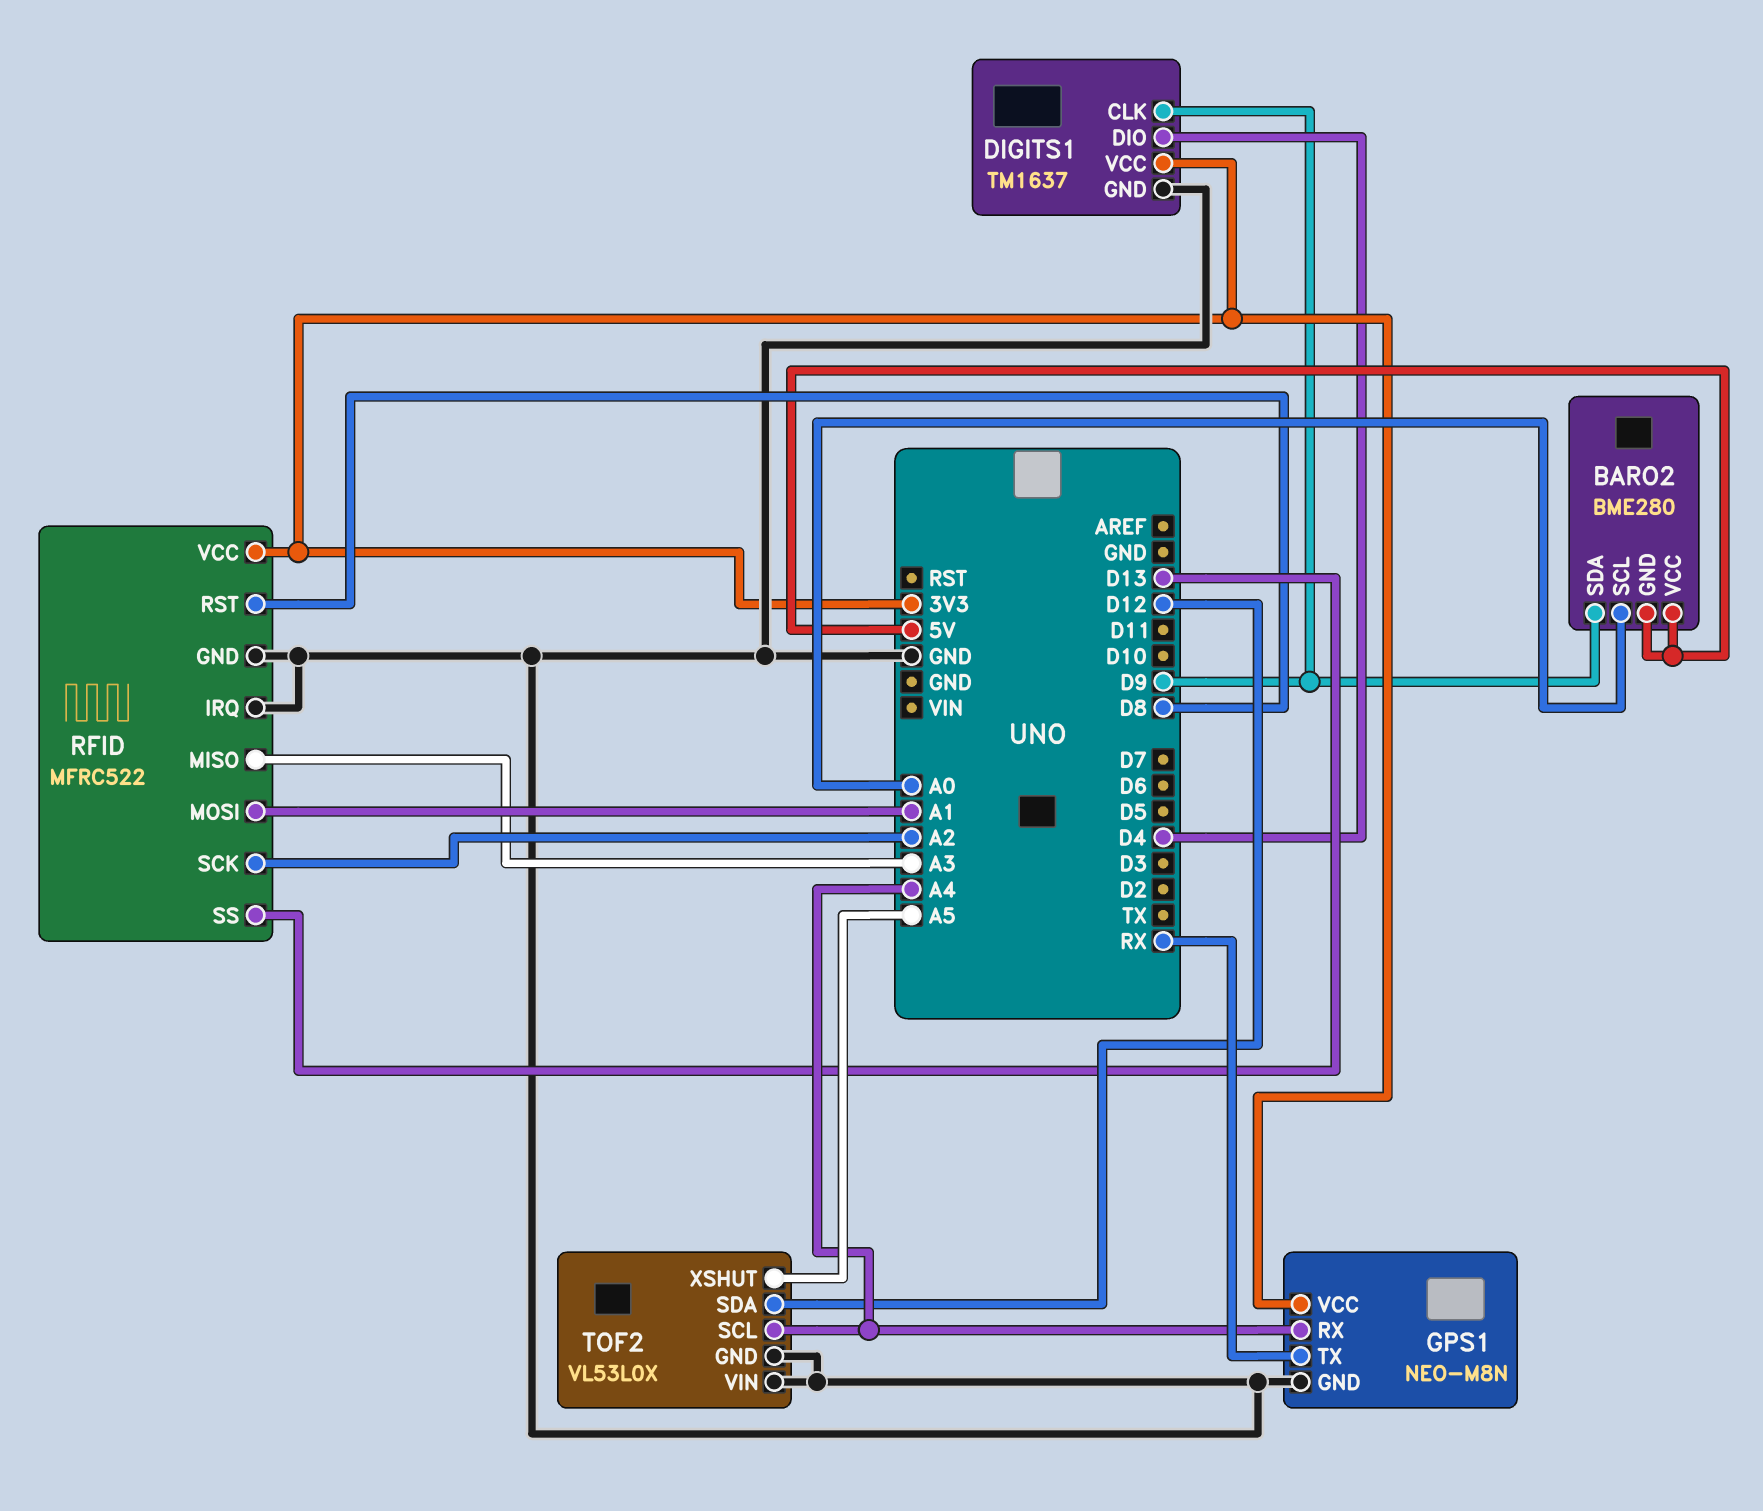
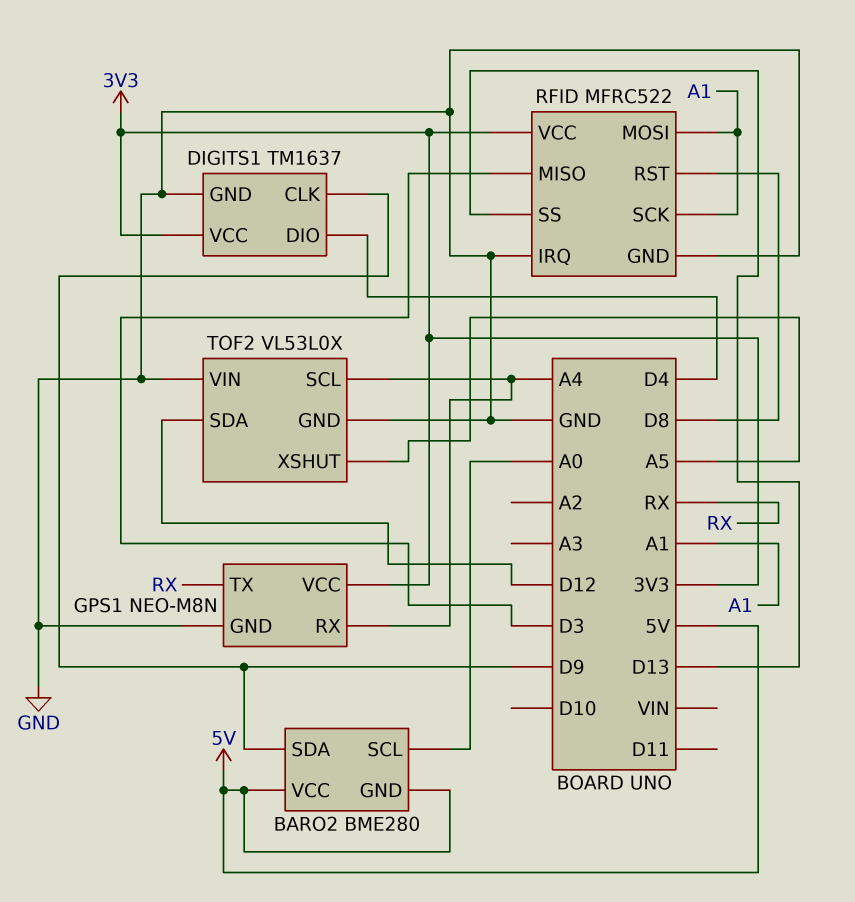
RFID pin MISO: A3 -> D3
RFID pin SCK: A2 -> A1

